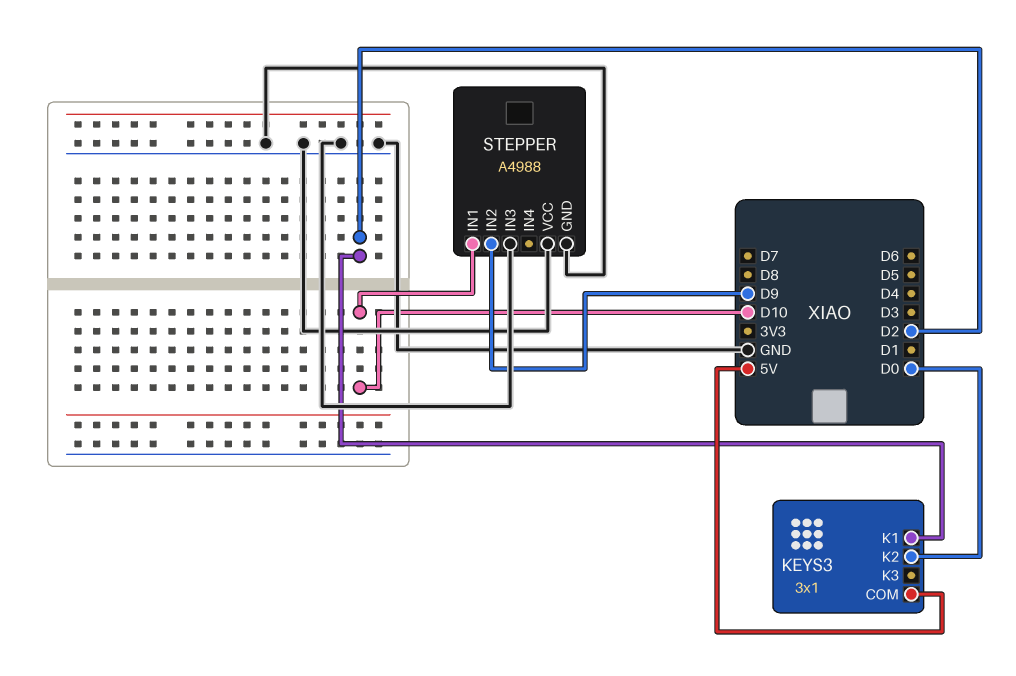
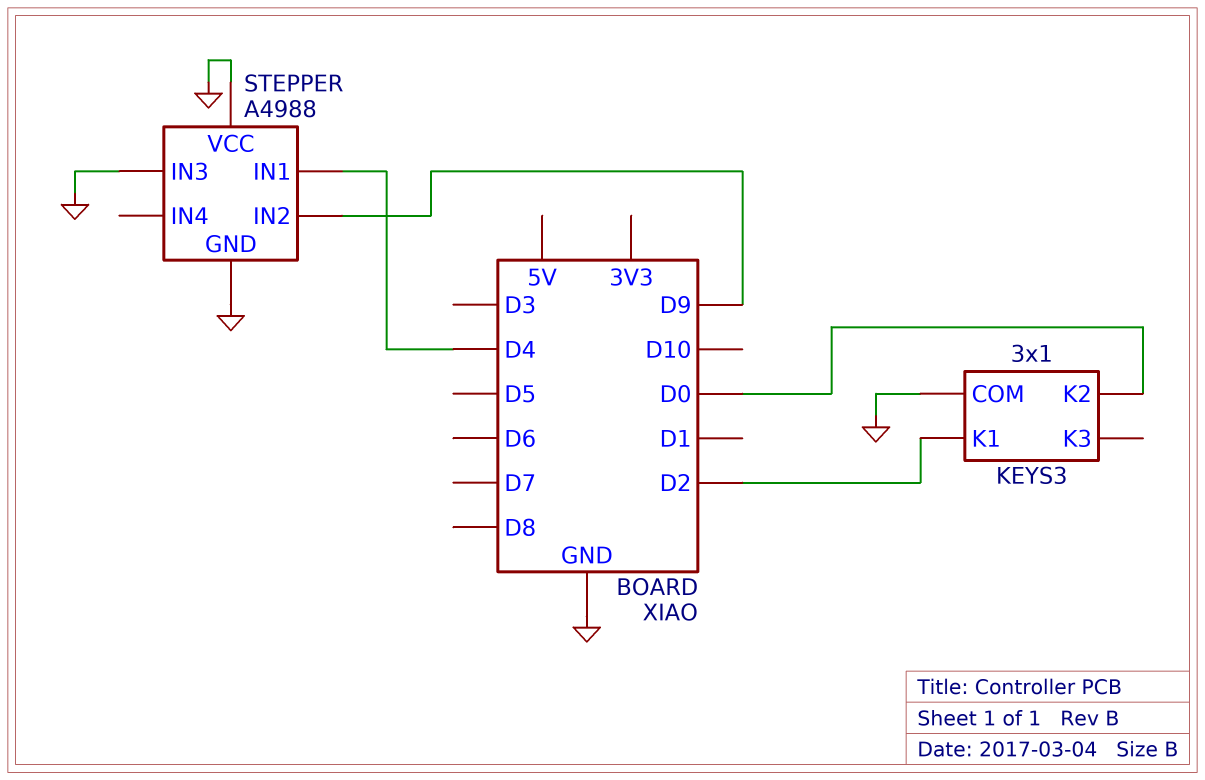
KEYS3 pin COM: 5V -> GND
STEPPER pin IN1: D10 -> D4

